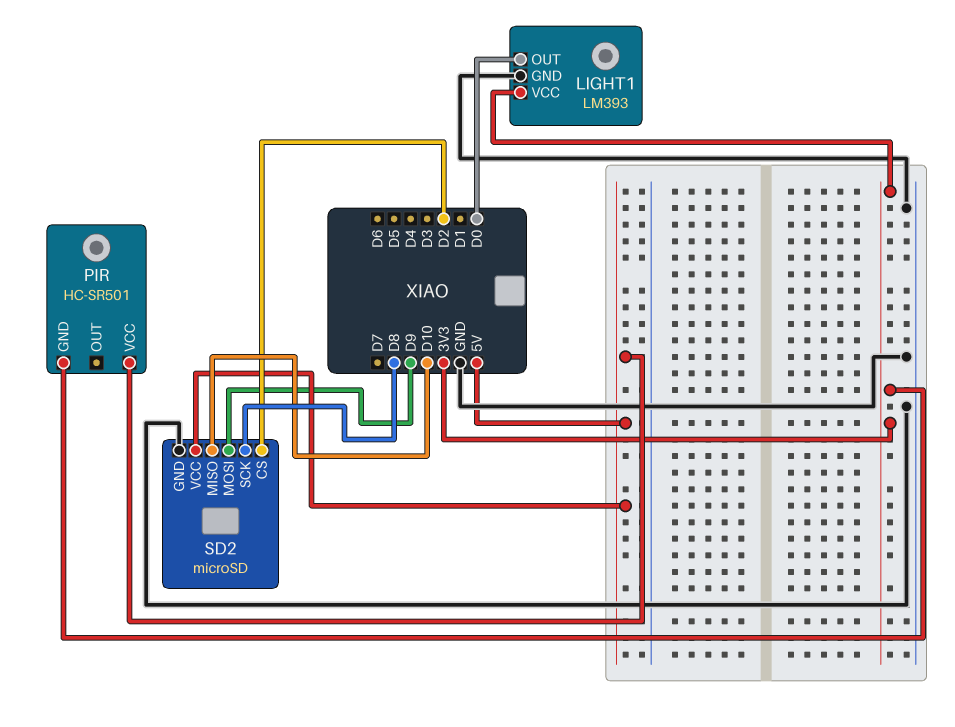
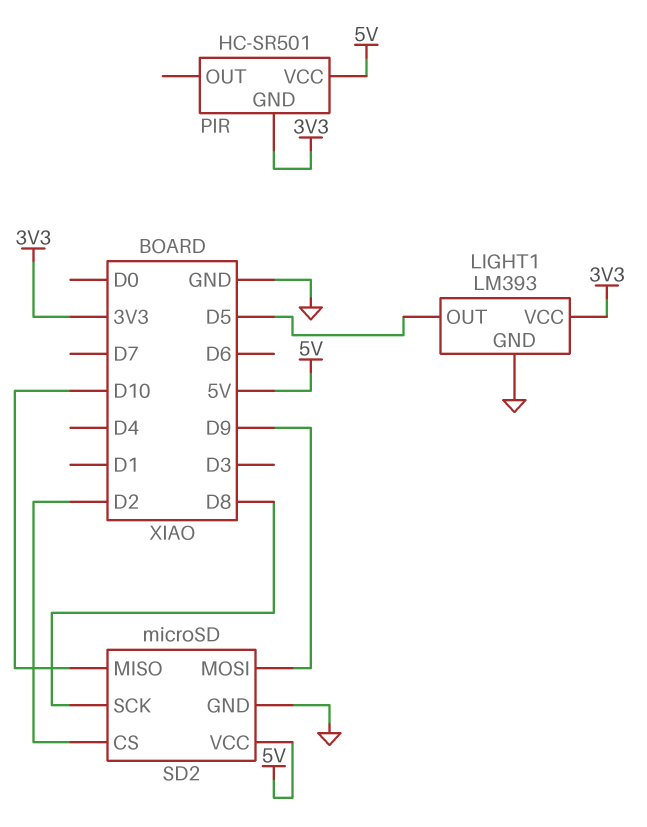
LIGHT1 pin OUT: D0 -> D5

